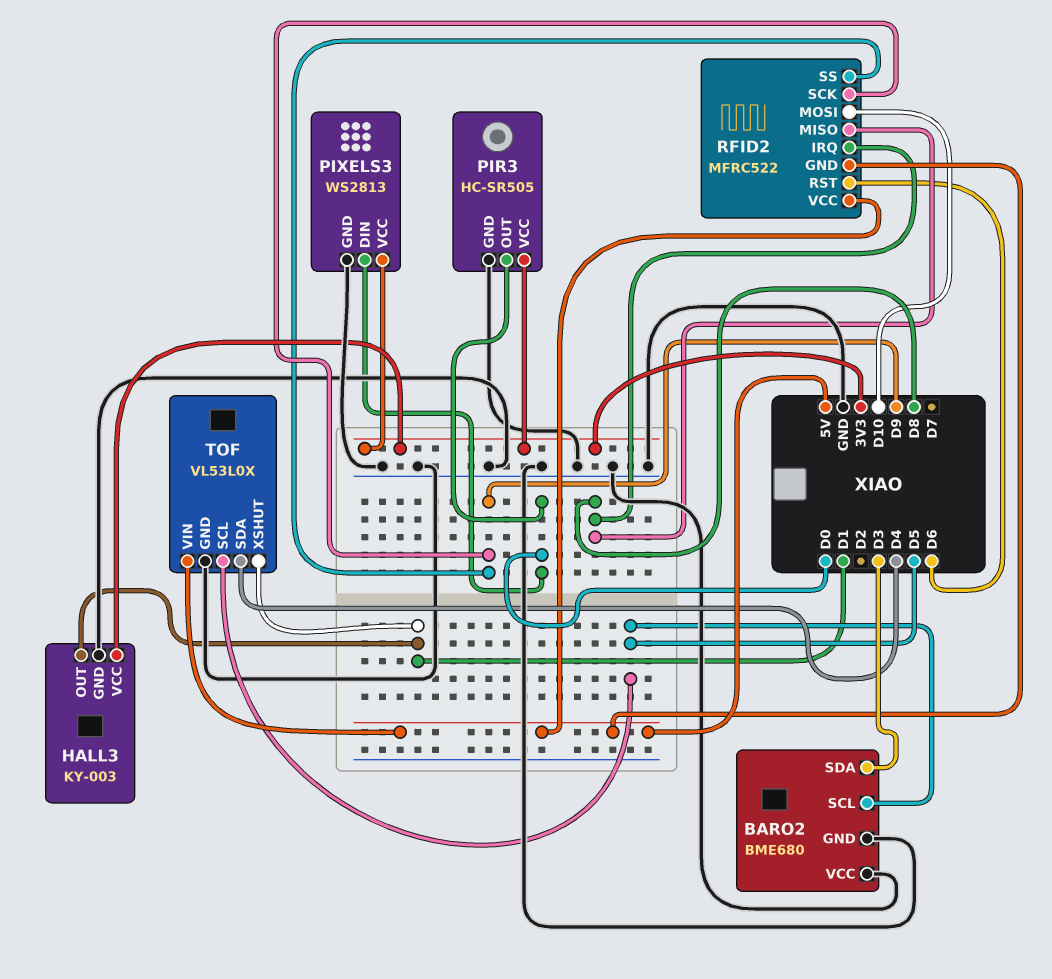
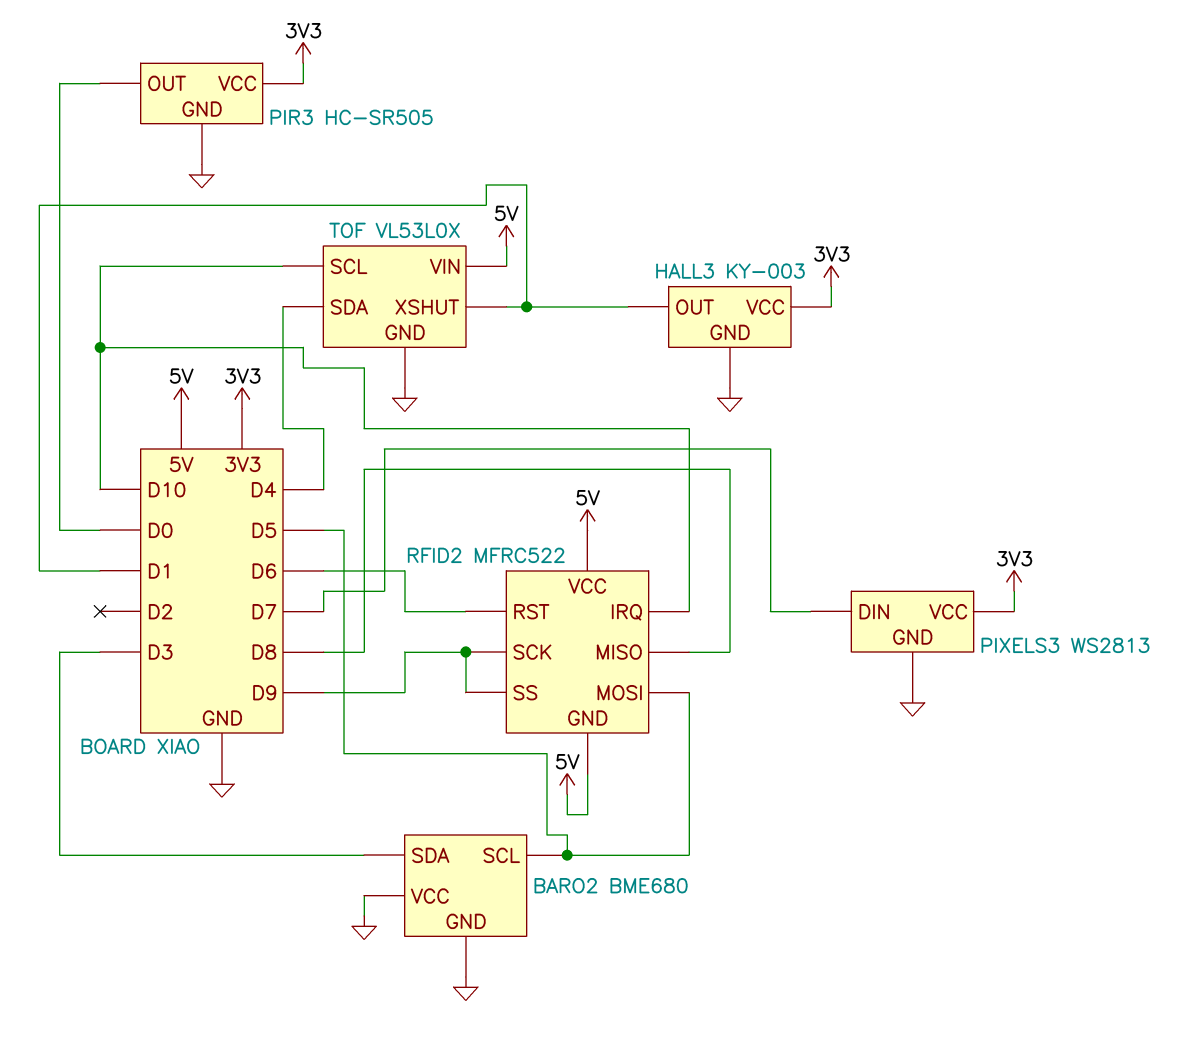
PIXELS3 pin DIN: D0 -> D7
RFID2 pin IRQ: D8 -> D10
RFID2 pin MOSI: D10 -> D5
TOF pin SCL: D5 -> D10

